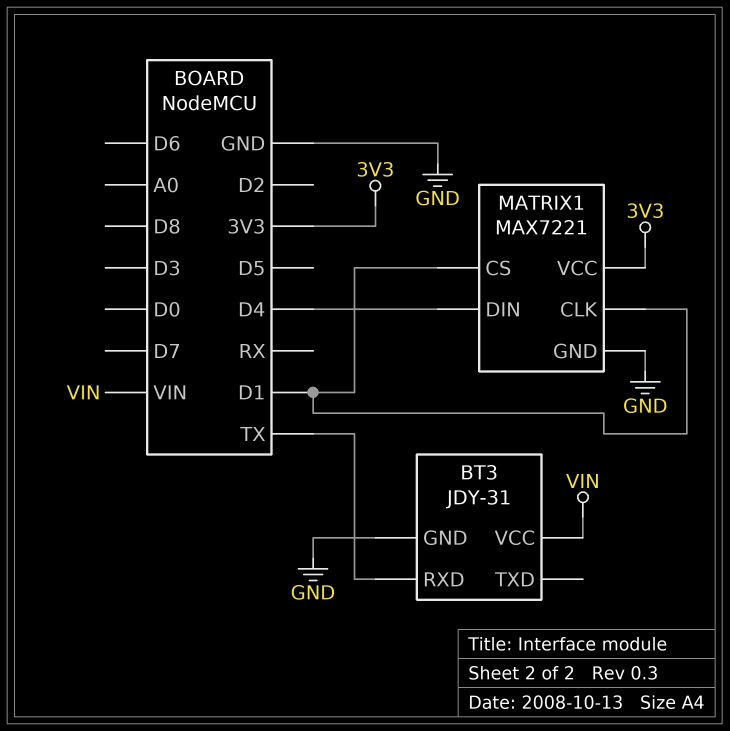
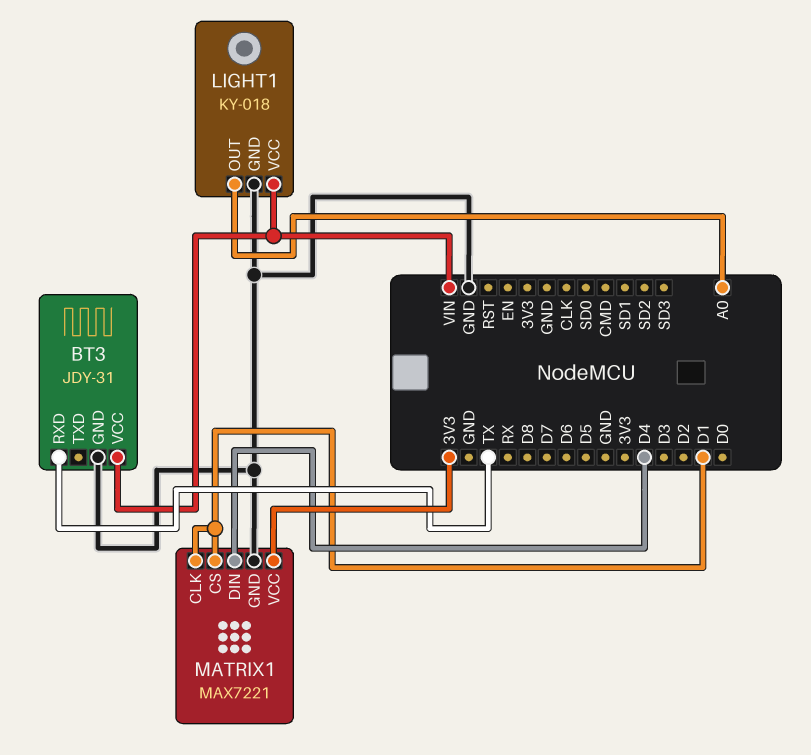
LIGHT1: none -> KY-018
LIGHT1 pin GND: none -> GND
LIGHT1 pin OUT: none -> A0
LIGHT1 pin VCC: none -> VIN

